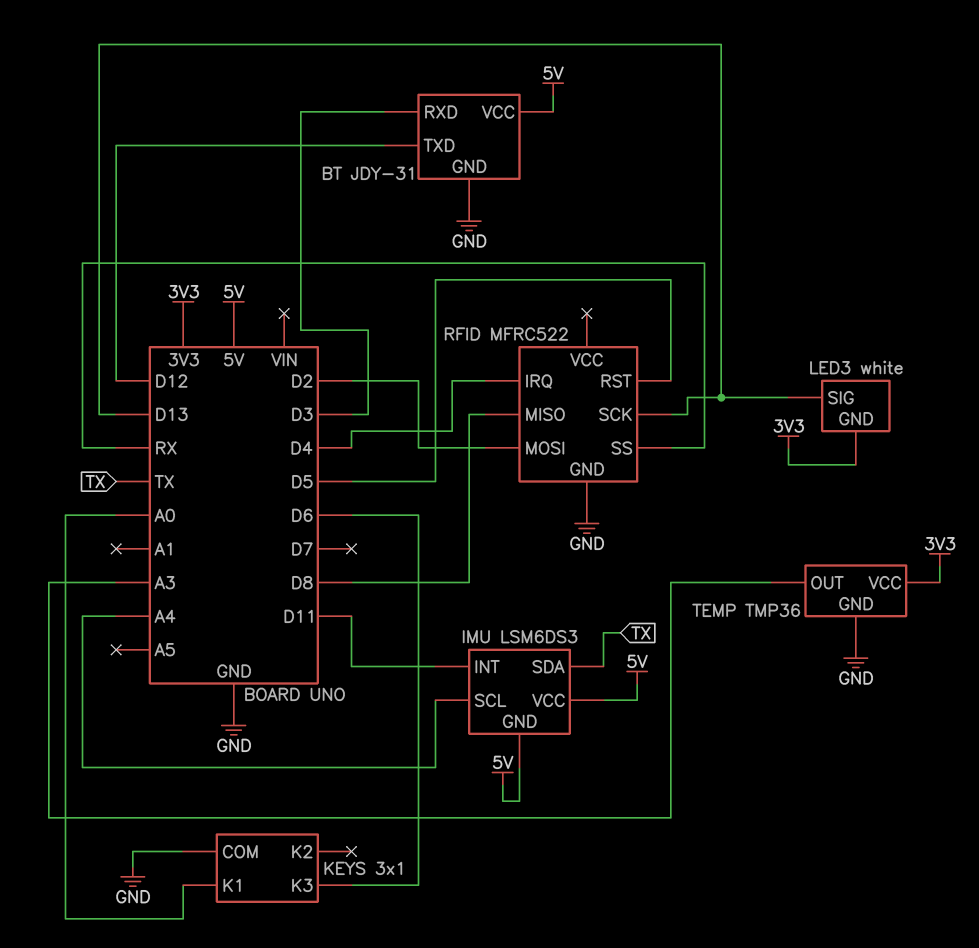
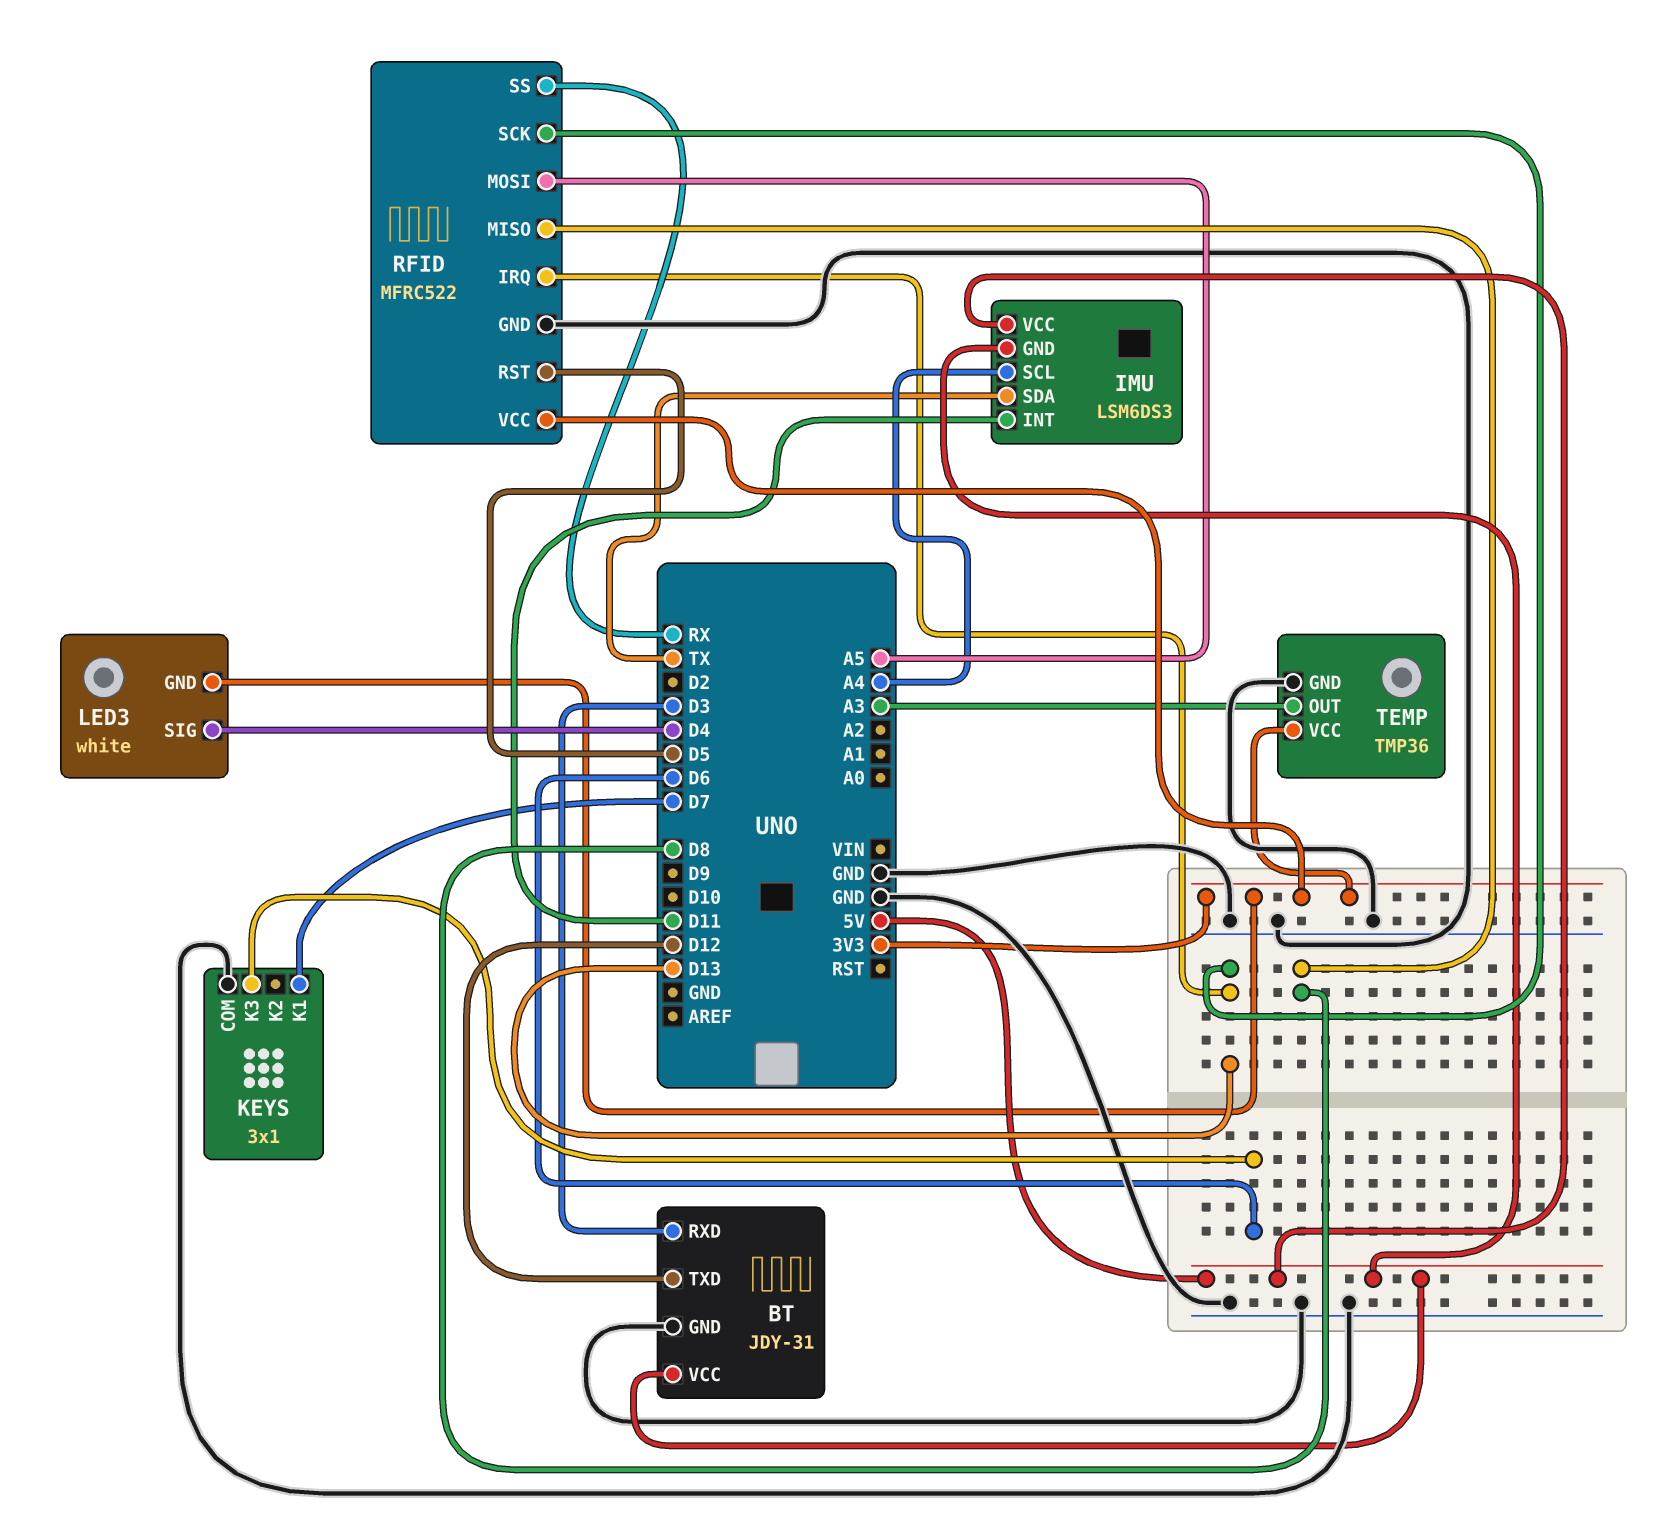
KEYS pin K1: A0 -> D7
LED3 pin SIG: D13 -> D4
RFID pin IRQ: D4 -> D13
RFID pin MOSI: D2 -> A5
RFID pin VCC: none -> 3V3

